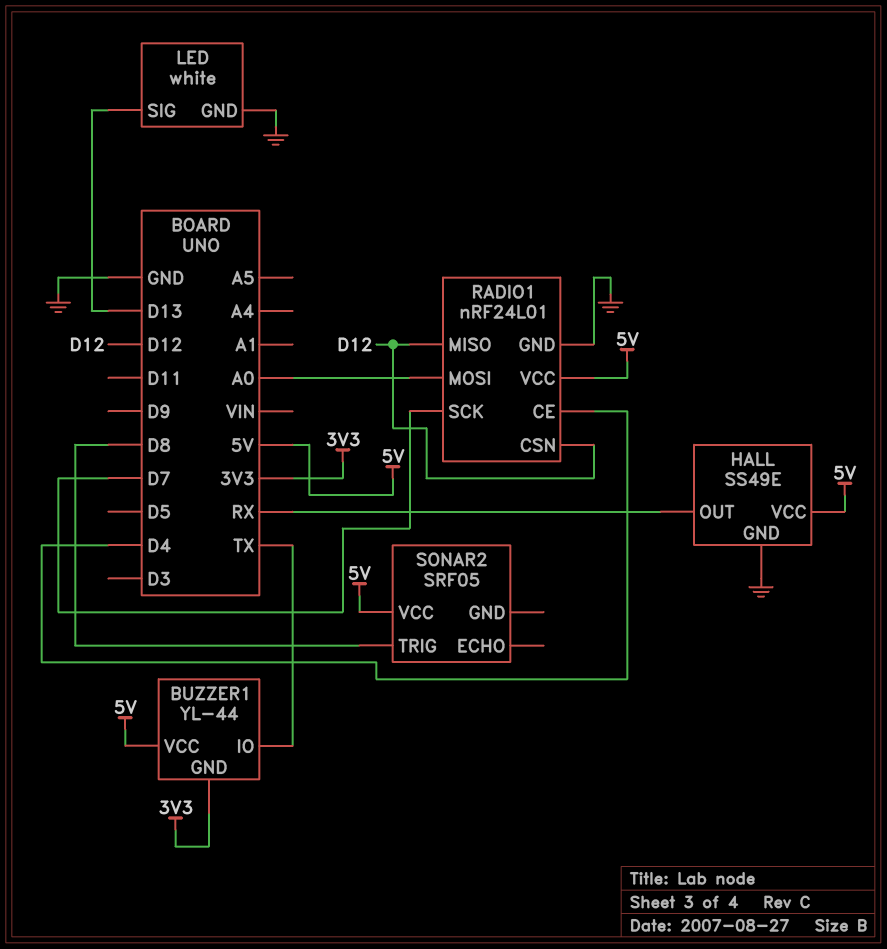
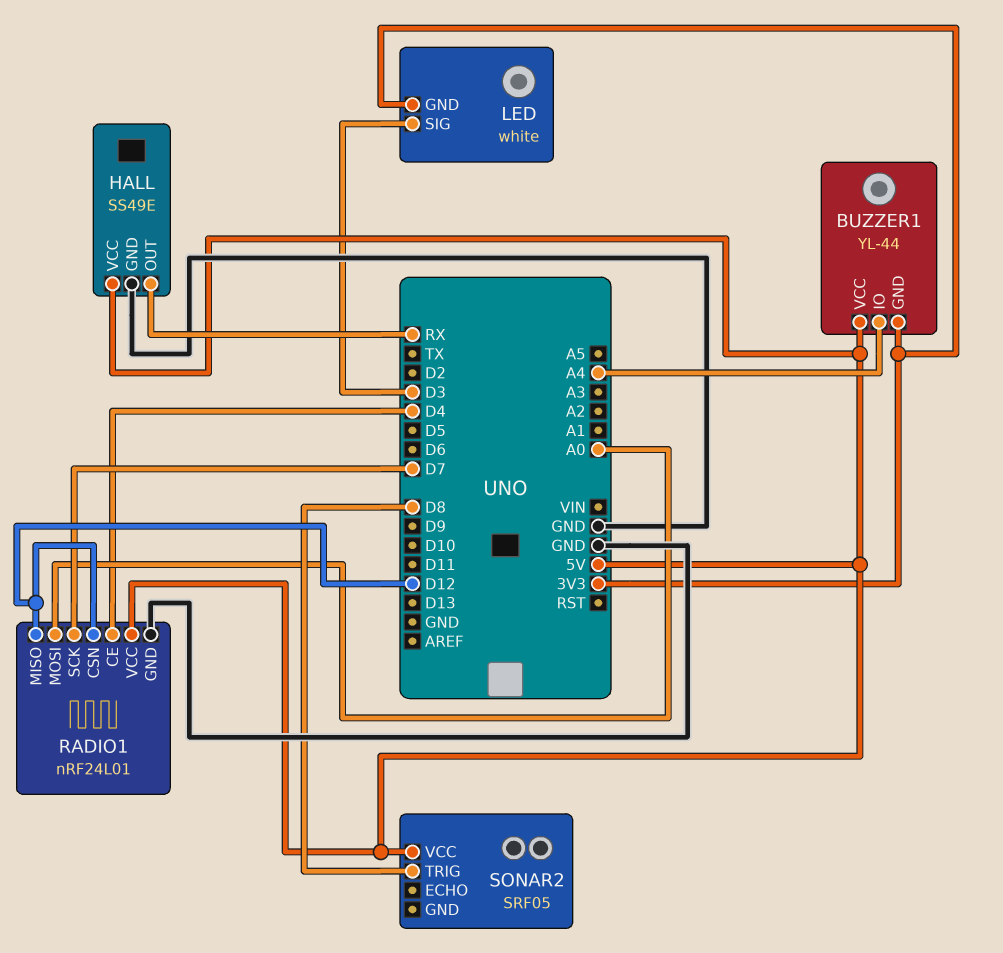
BUZZER1 pin IO: TX -> A4
LED pin GND: GND -> 3V3
LED pin SIG: D13 -> D3

